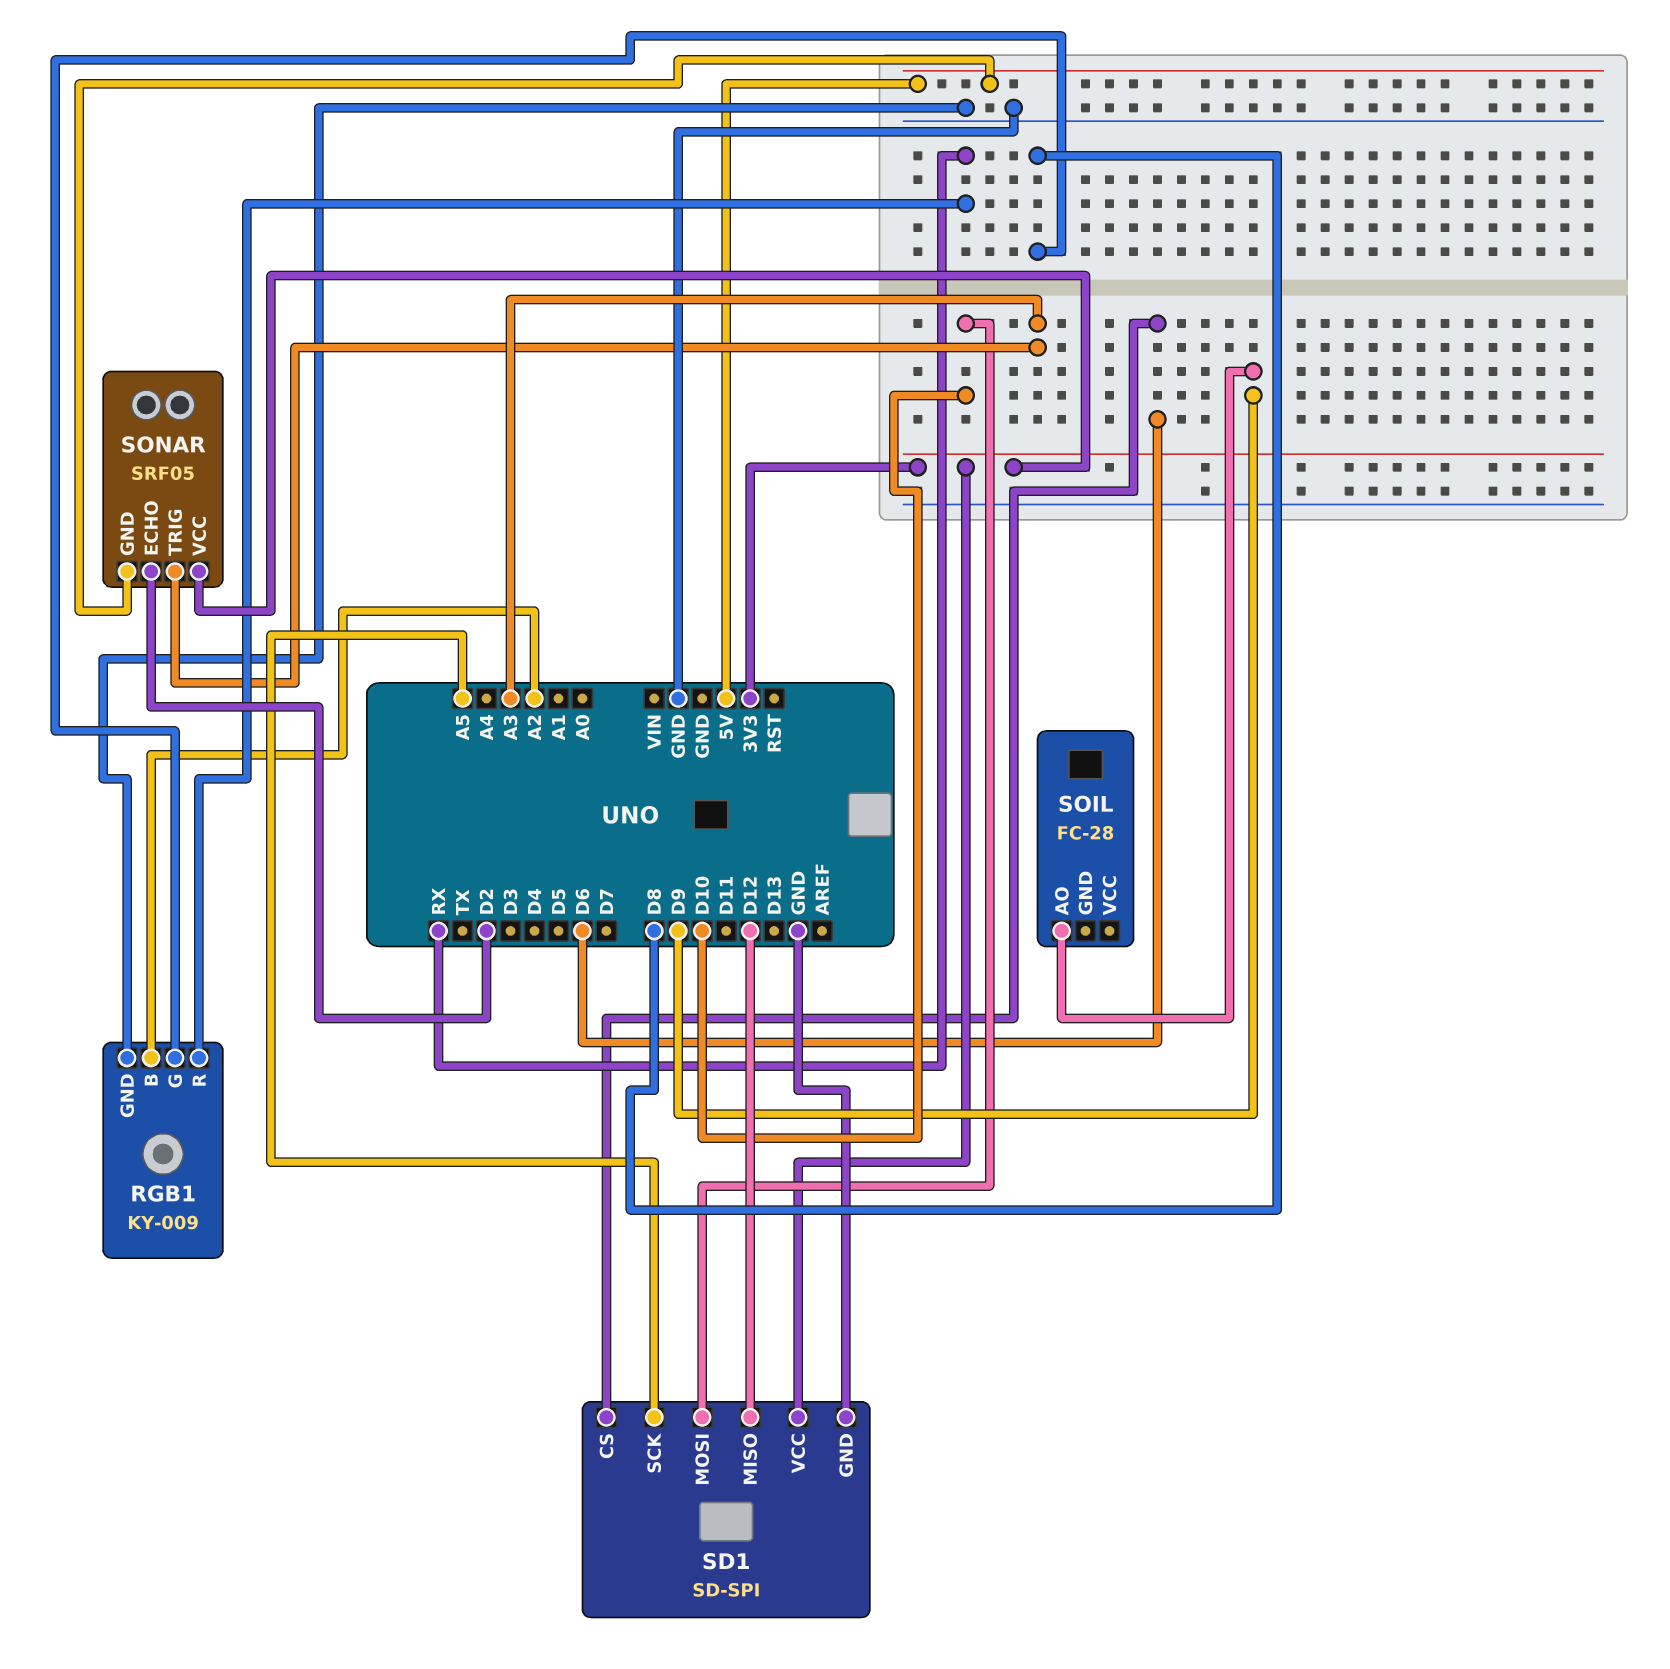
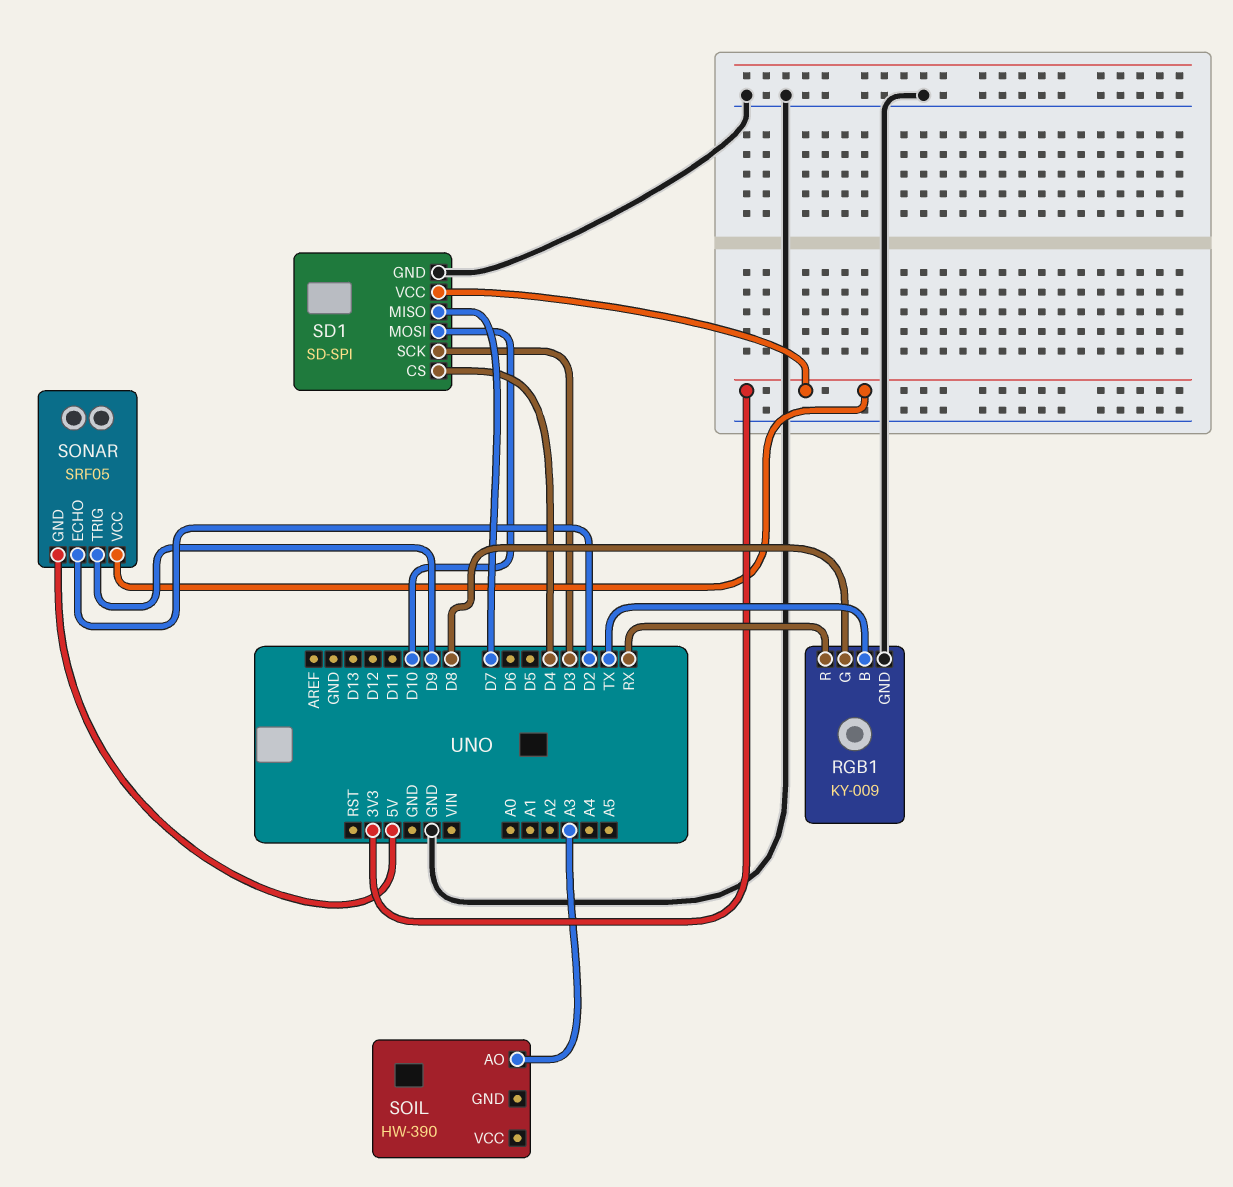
RGB1 pin B: A2 -> TX
SD1 pin CS: D6 -> D4
SD1 pin MISO: D12 -> D7
SD1 pin SCK: A5 -> D3
SOIL: FC-28 -> HW-390
SOIL pin AO: D9 -> A3
SONAR pin TRIG: A3 -> D9

